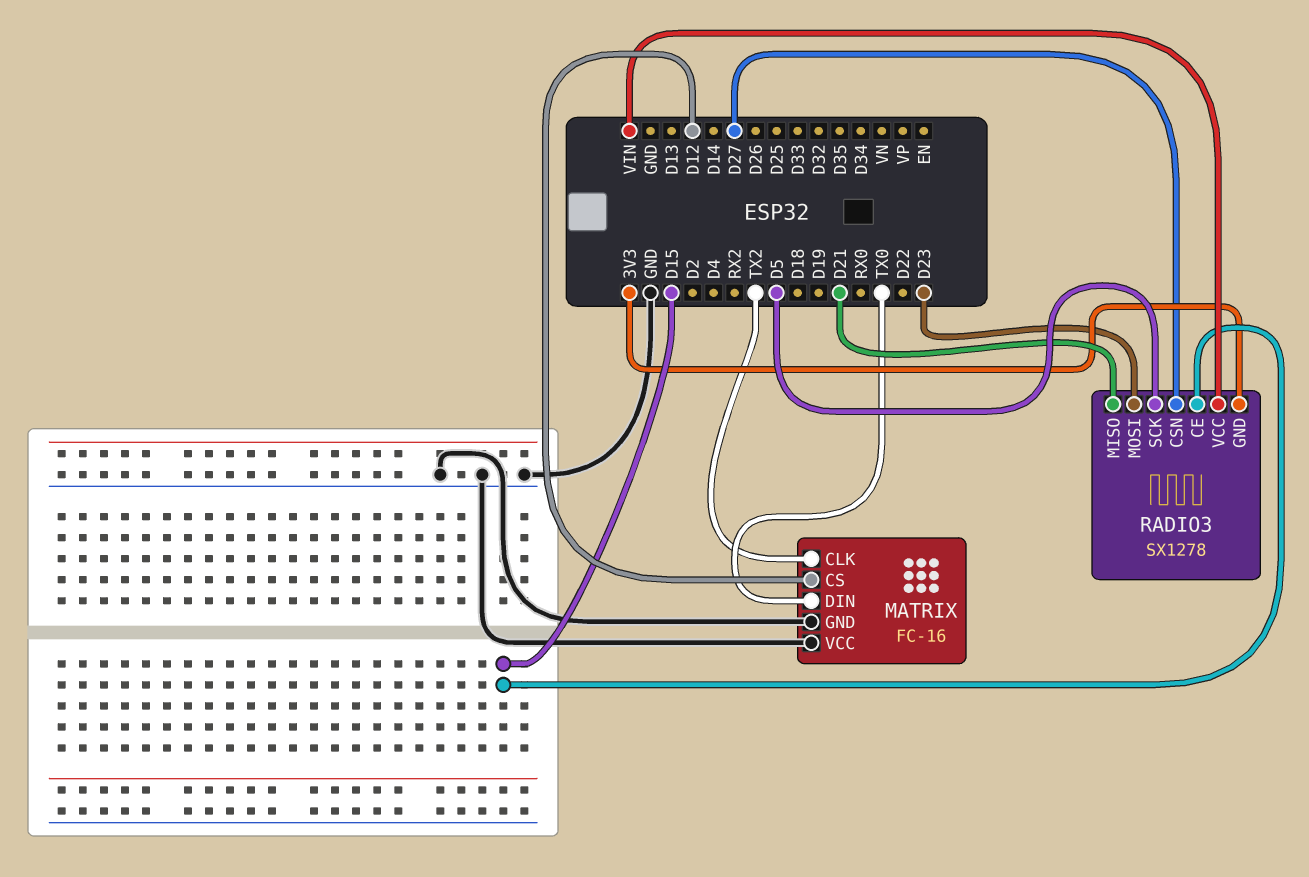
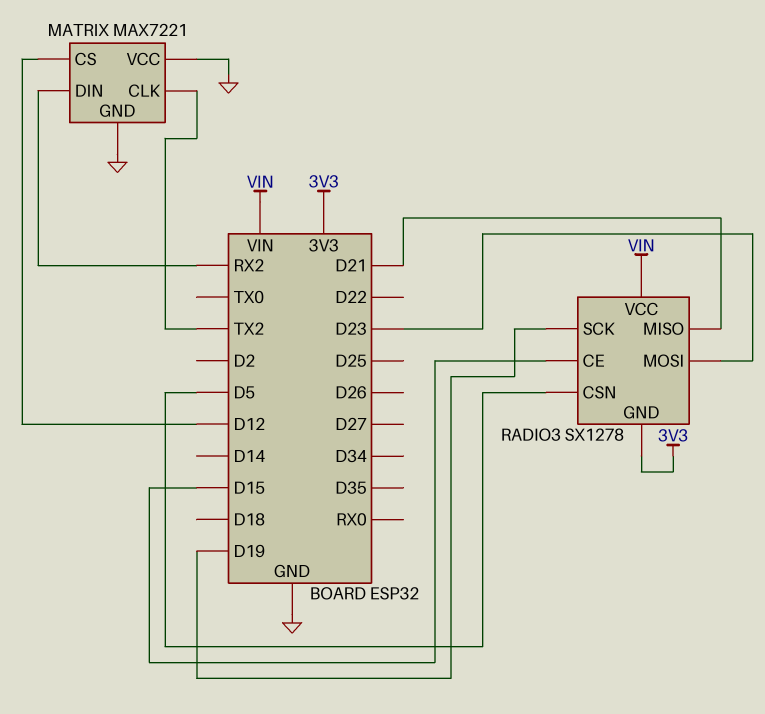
MATRIX: FC-16 -> MAX7221
MATRIX pin DIN: TX0 -> RX2
RADIO3 pin CSN: D27 -> D5
RADIO3 pin SCK: D5 -> D19

